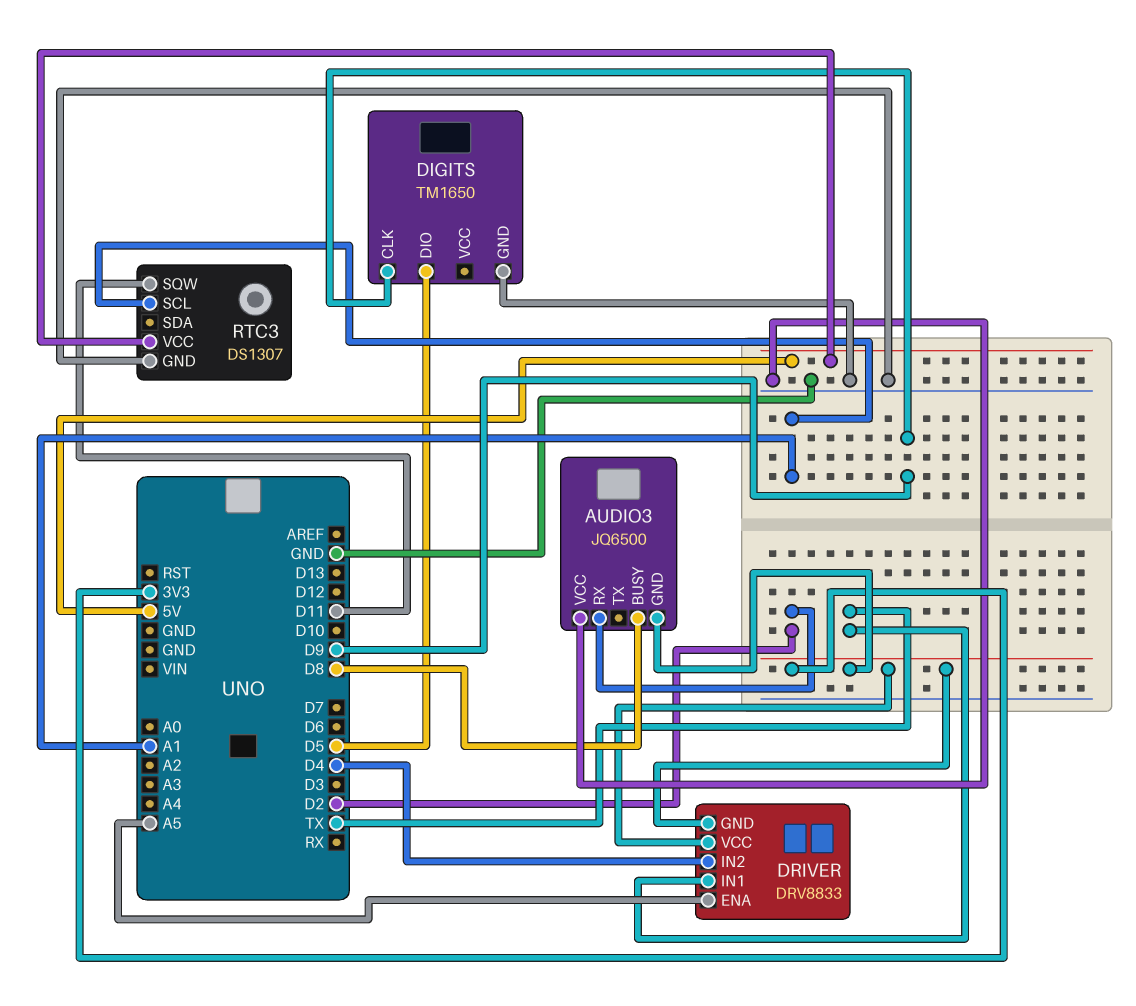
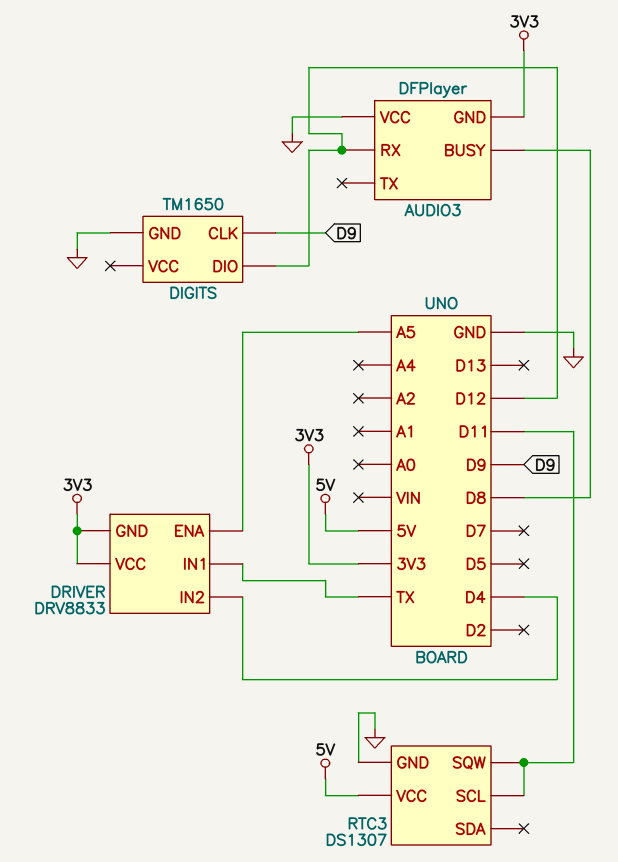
AUDIO3: JQ6500 -> DFPlayer
AUDIO3 pin RX: D2 -> D12
DIGITS pin DIO: D5 -> D12
RTC3 pin SCL: A1 -> D11

